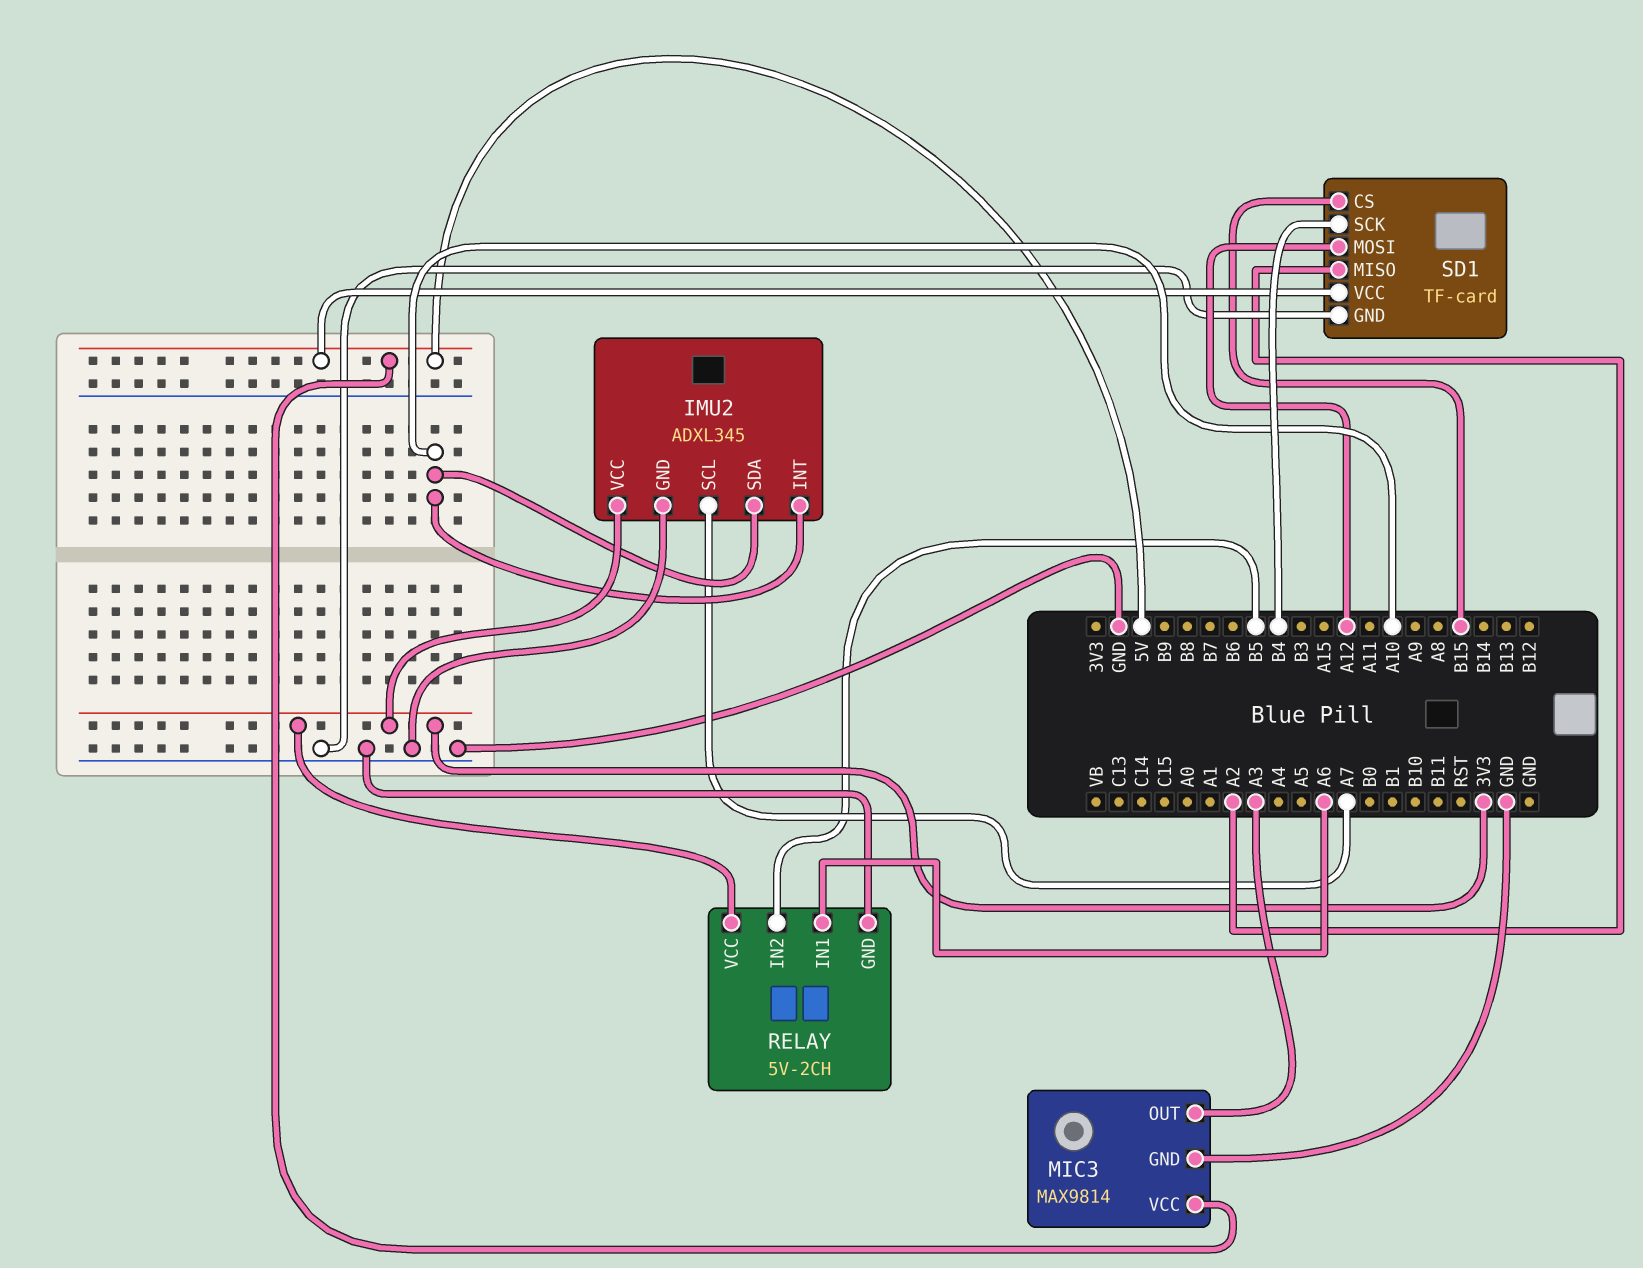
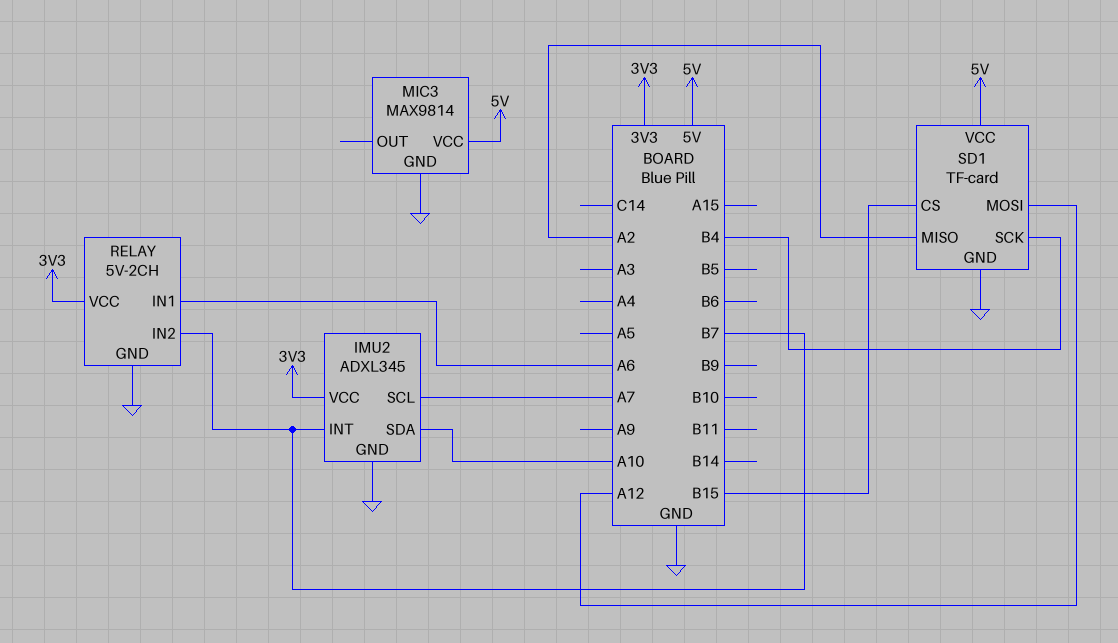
IMU2 pin INT: A10 -> B7
MIC3 pin OUT: A3 -> none
RELAY pin IN2: B5 -> B7

